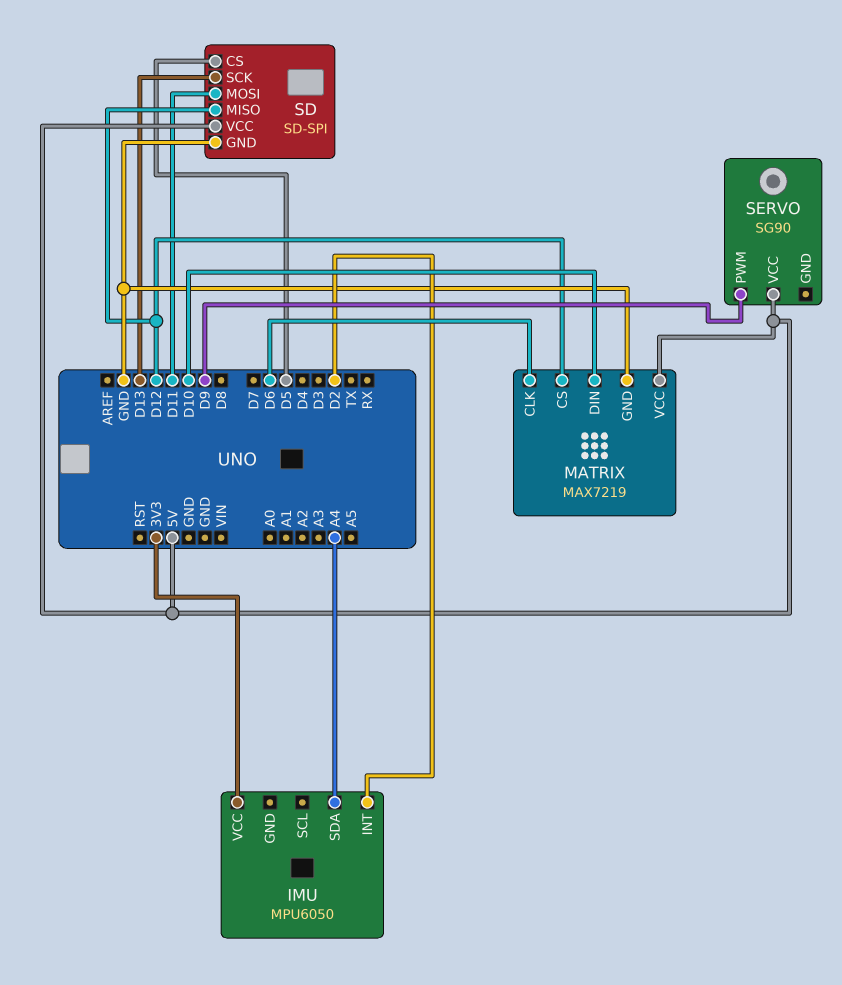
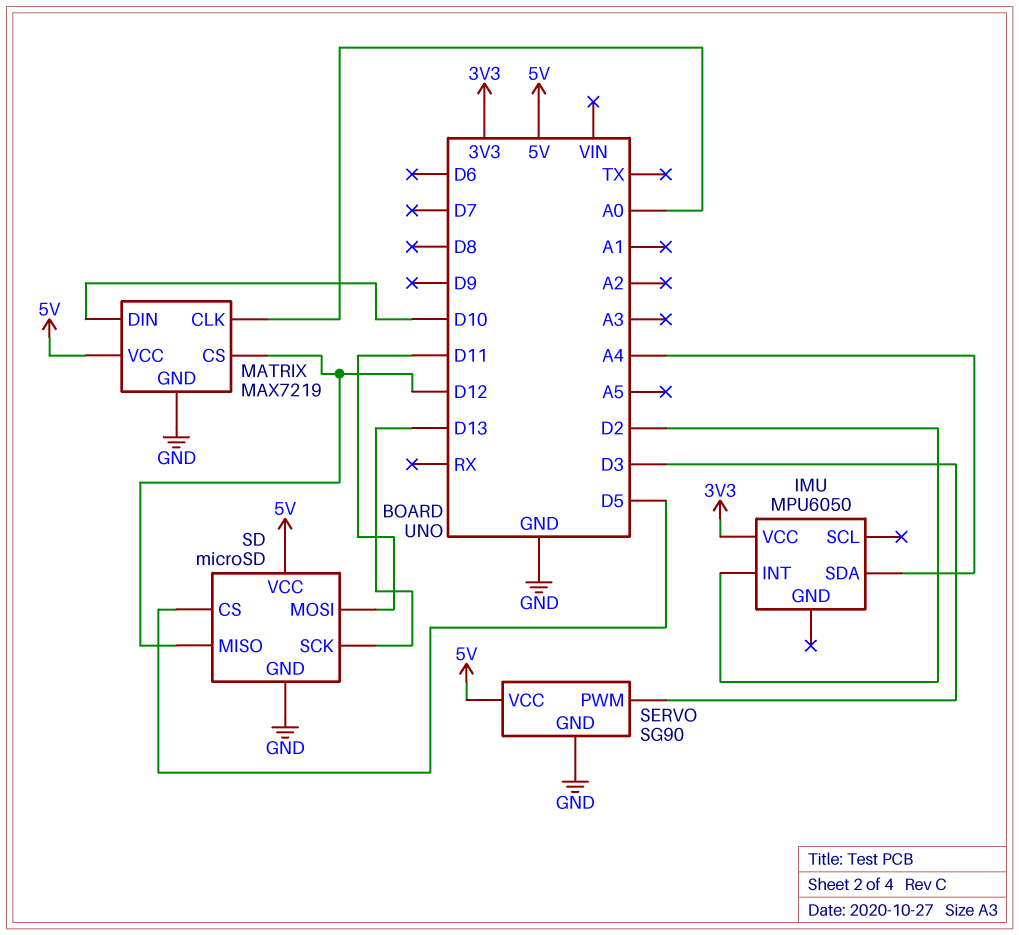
MATRIX pin CLK: D6 -> A0
SD: SD-SPI -> microSD
SERVO pin GND: none -> GND
SERVO pin PWM: D9 -> D3

